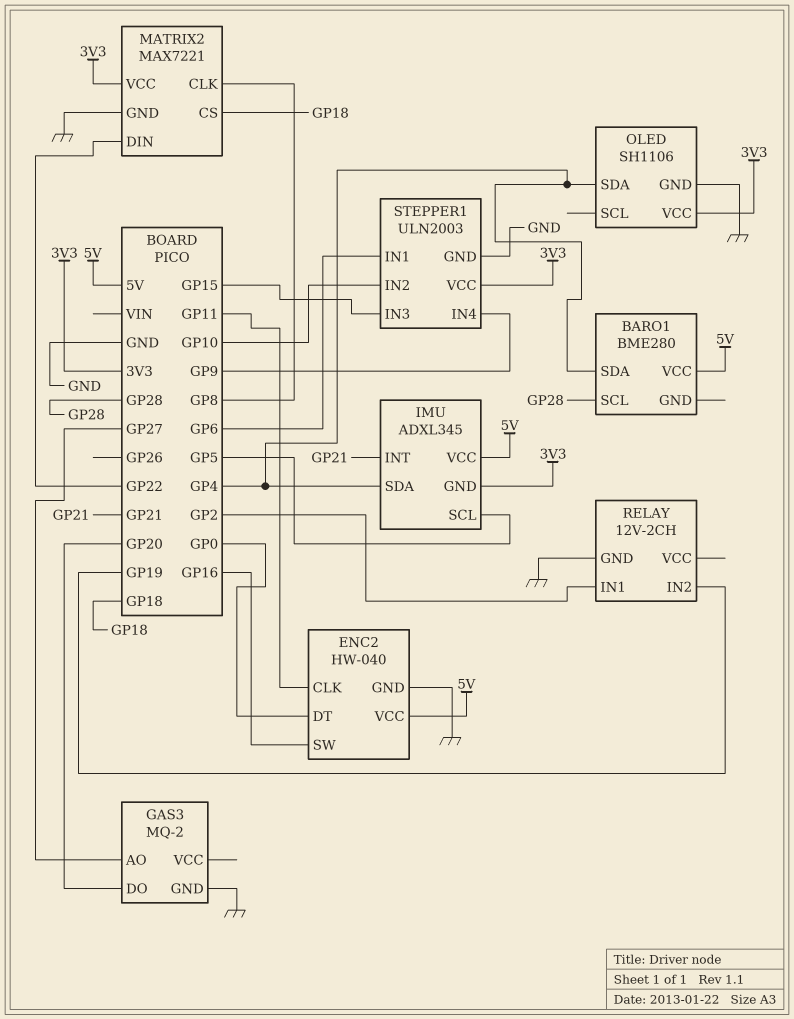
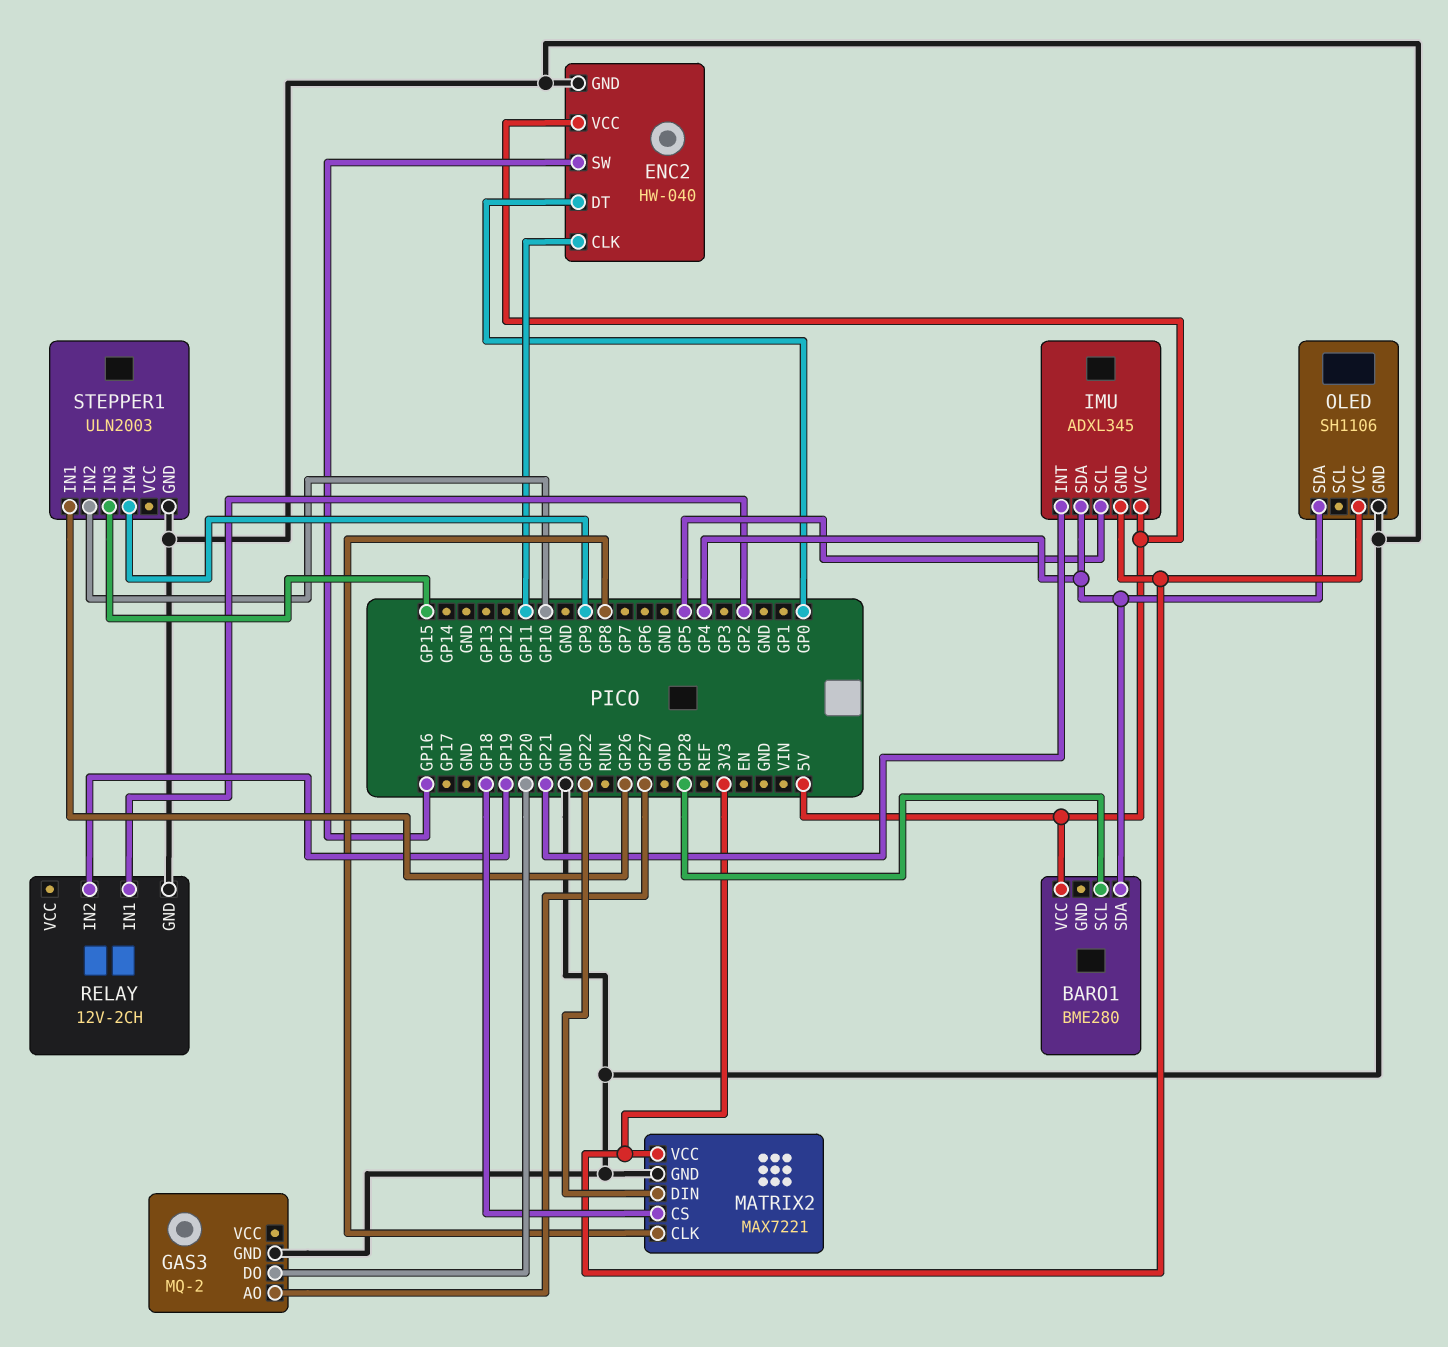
STEPPER1 pin IN1: GP6 -> GP26
STEPPER1 pin VCC: 3V3 -> none

